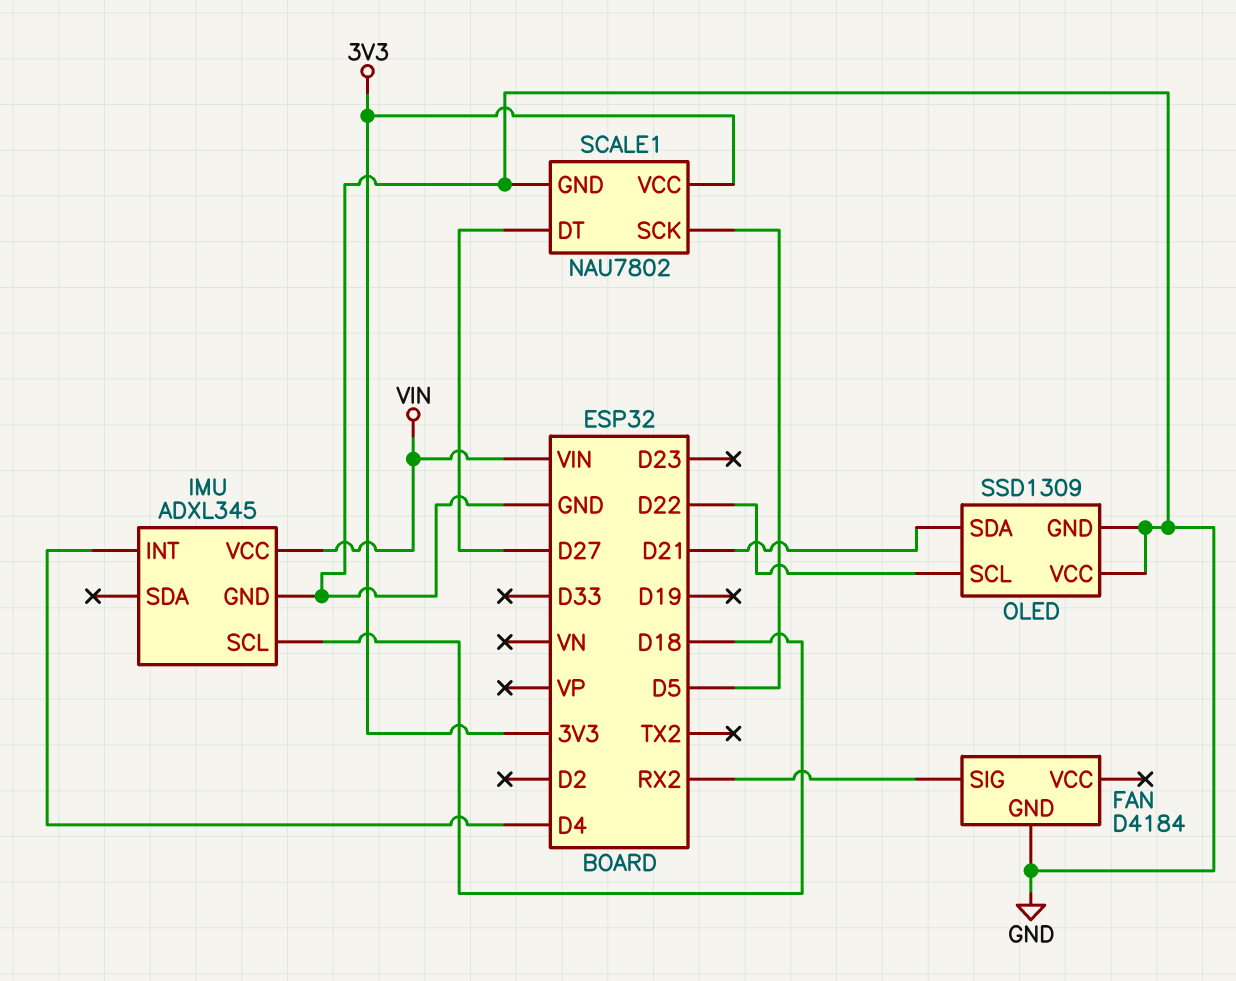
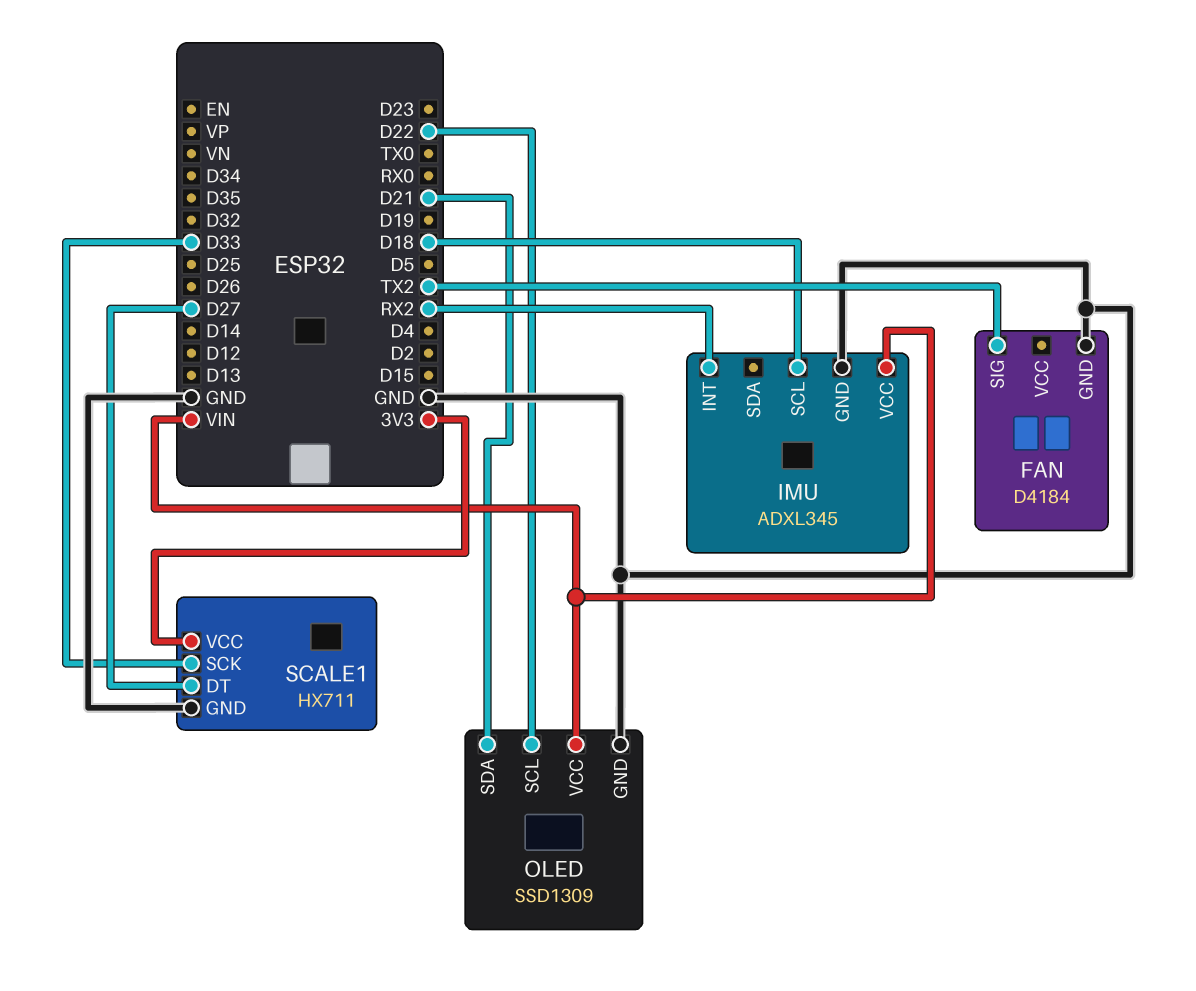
FAN pin SIG: RX2 -> TX2
IMU pin INT: D4 -> RX2
OLED pin VCC: GND -> VIN
SCALE1: NAU7802 -> HX711
SCALE1 pin SCK: D5 -> D33

